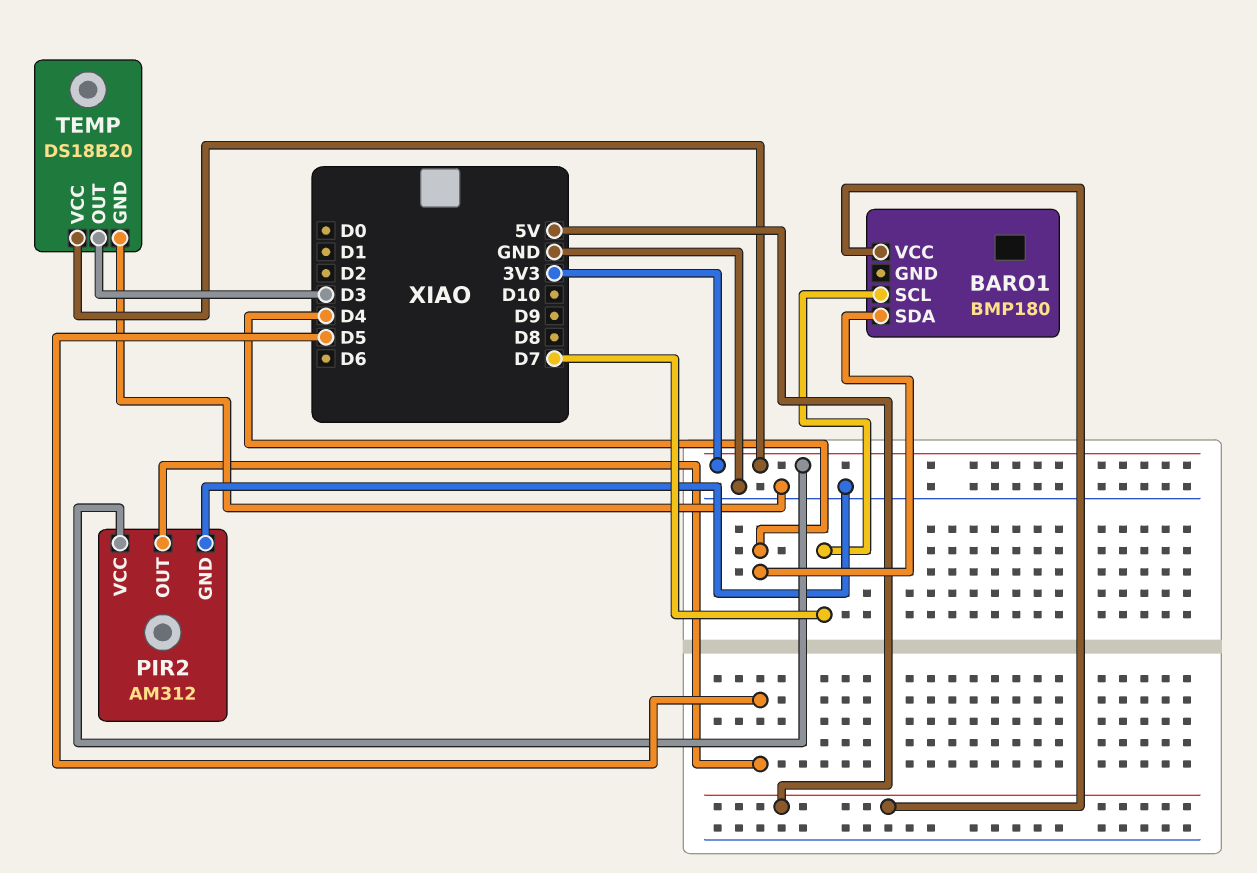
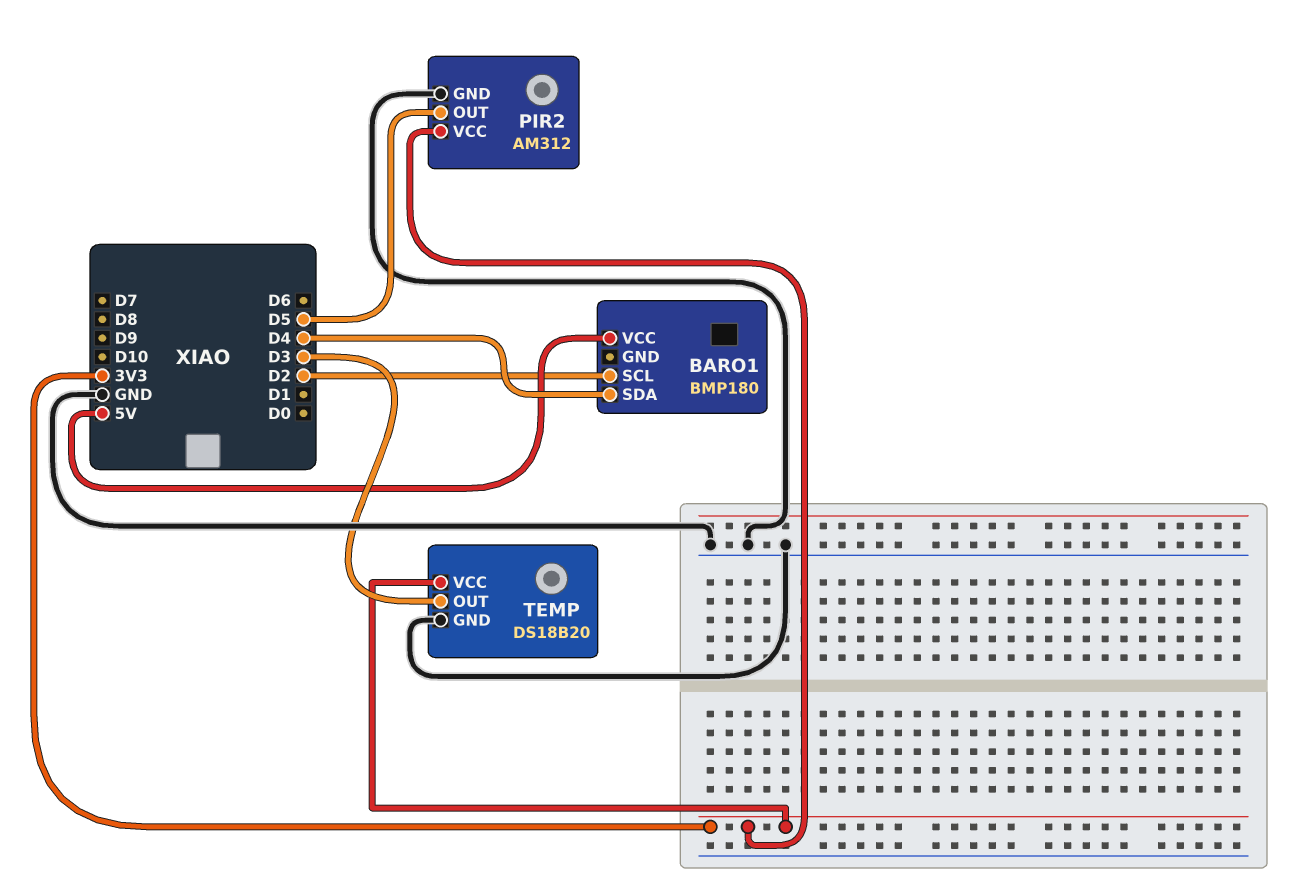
BARO1 pin SCL: D7 -> D2

